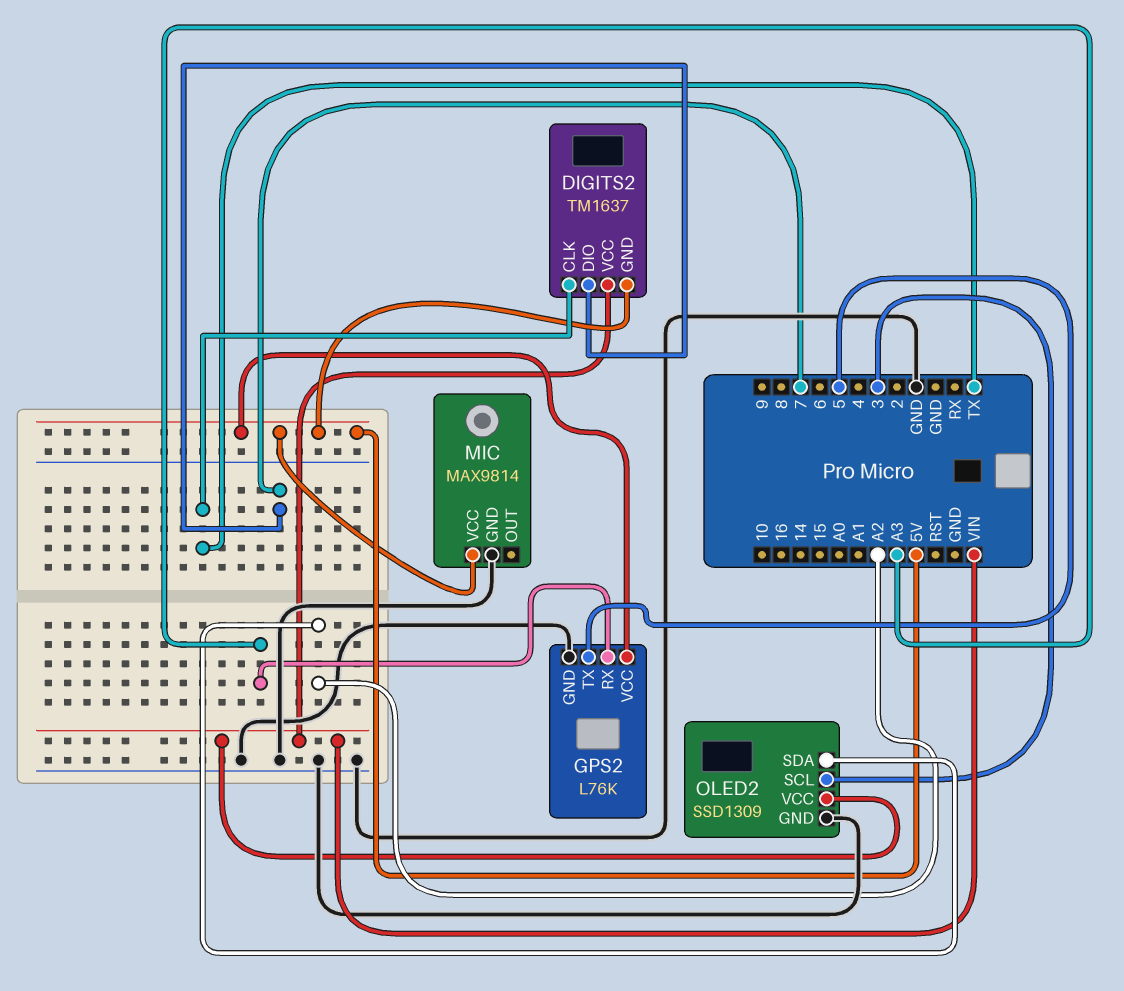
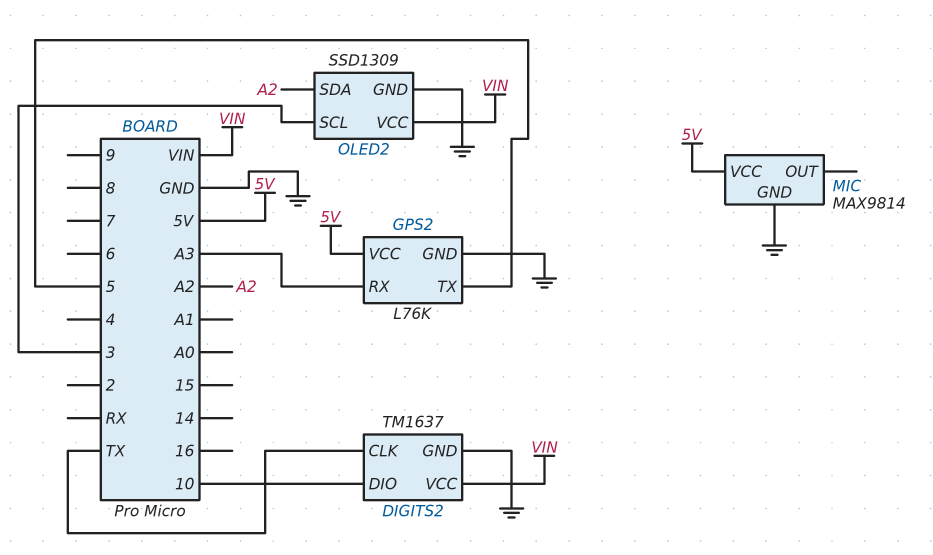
DIGITS2 pin DIO: 7 -> 10
DIGITS2 pin GND: 5V -> GND

